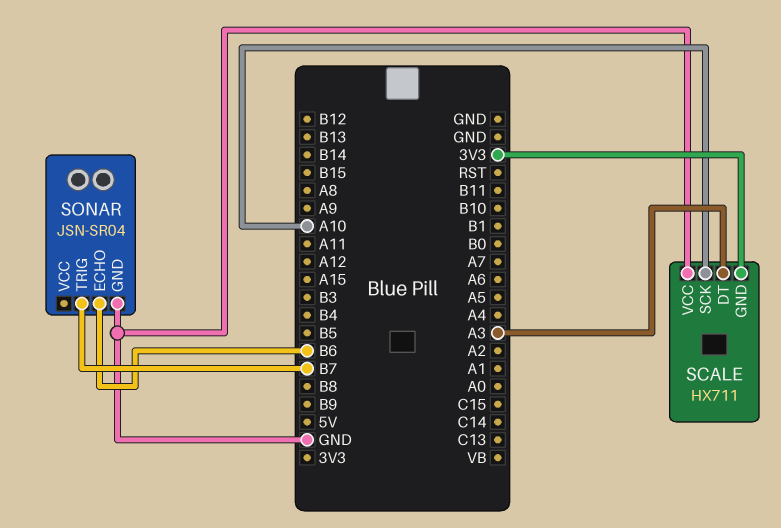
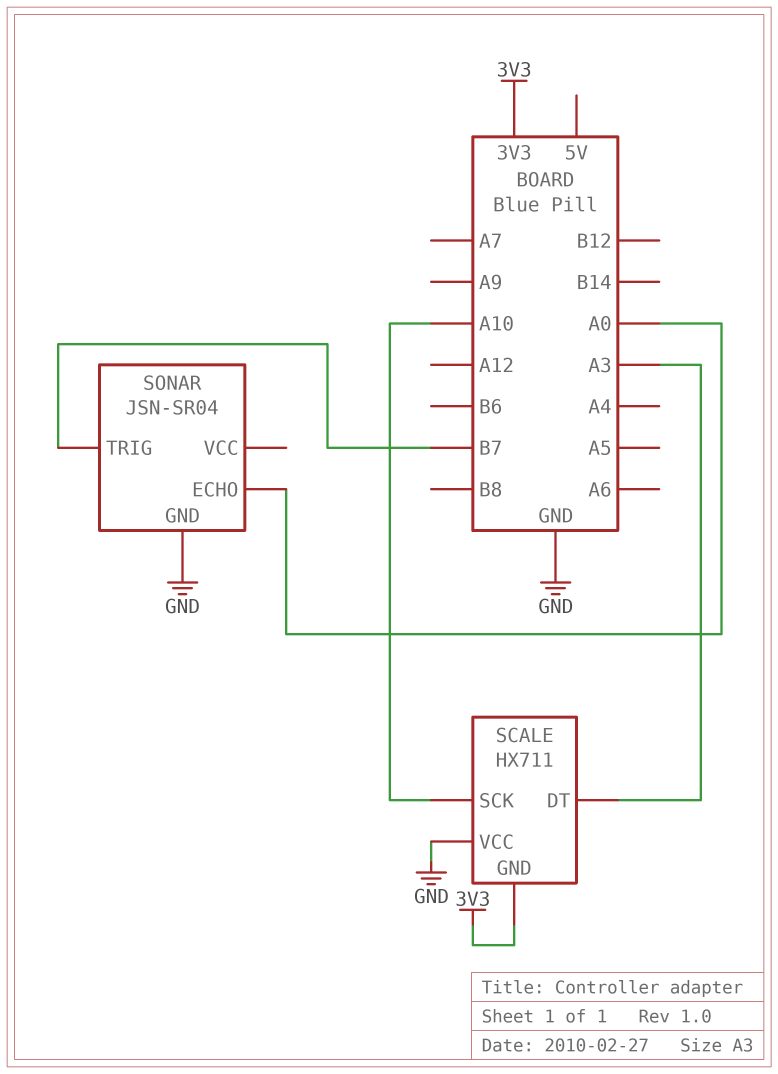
SONAR pin ECHO: B6 -> A0

